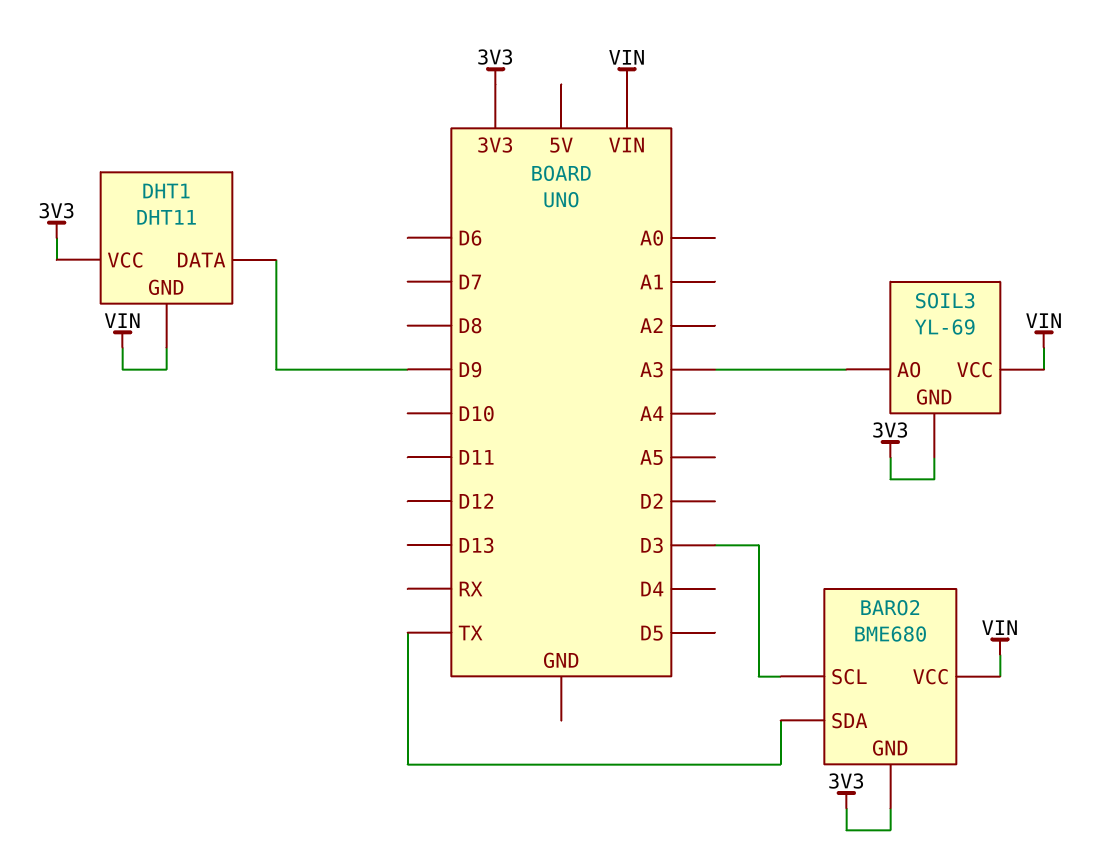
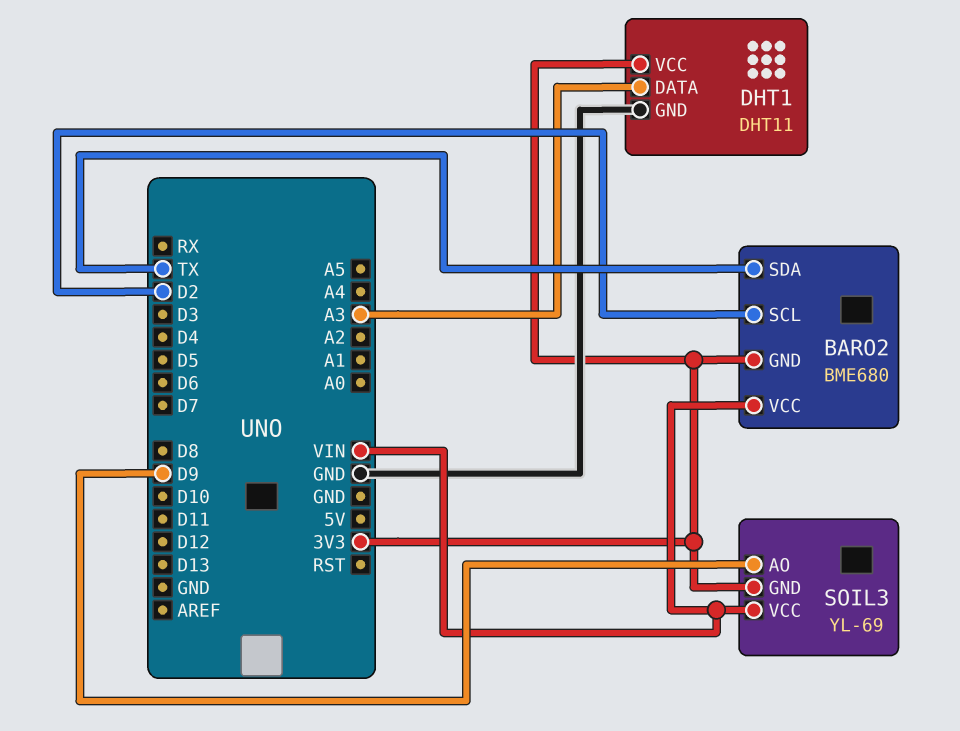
BARO2 pin SCL: D3 -> D2
DHT1 pin DATA: D9 -> A3
DHT1 pin GND: VIN -> GND
SOIL3 pin AO: A3 -> D9

